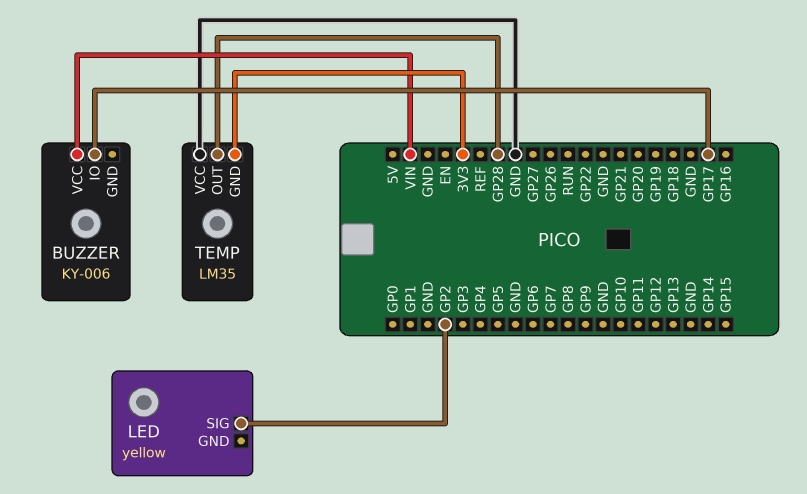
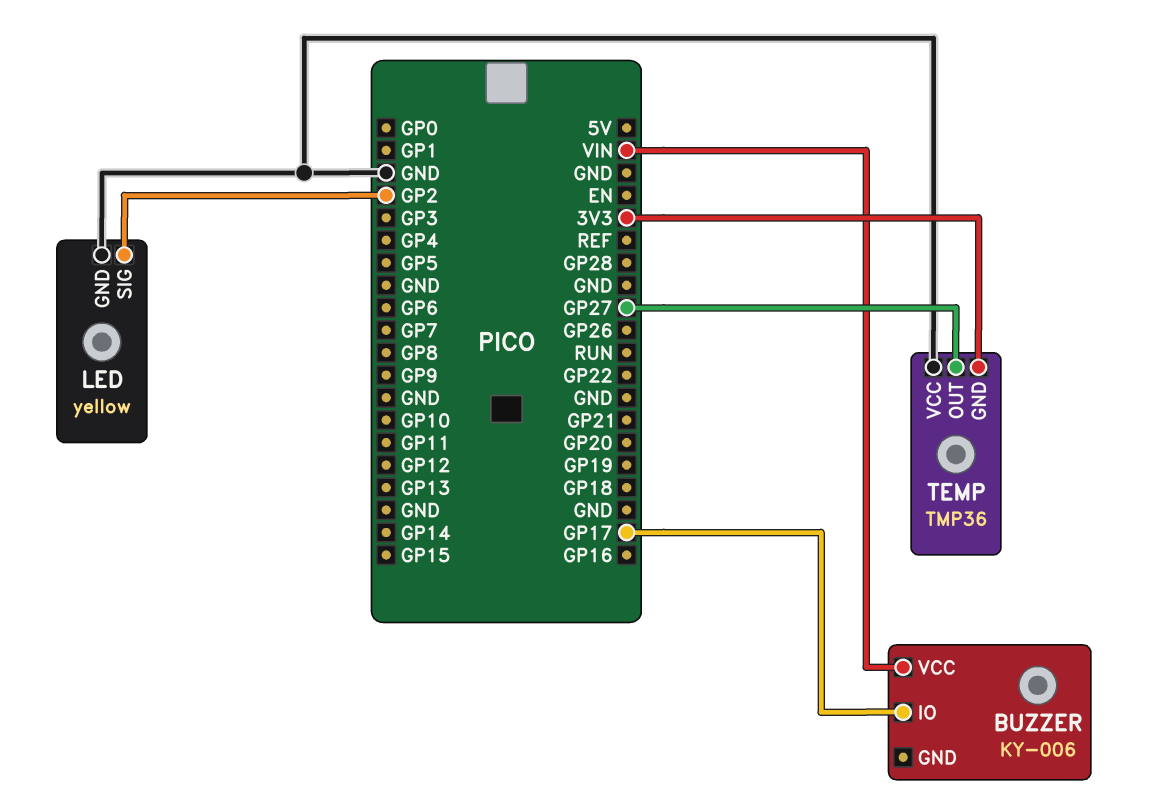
LED pin GND: none -> GND
TEMP: LM35 -> TMP36
TEMP pin OUT: GP28 -> GP27

